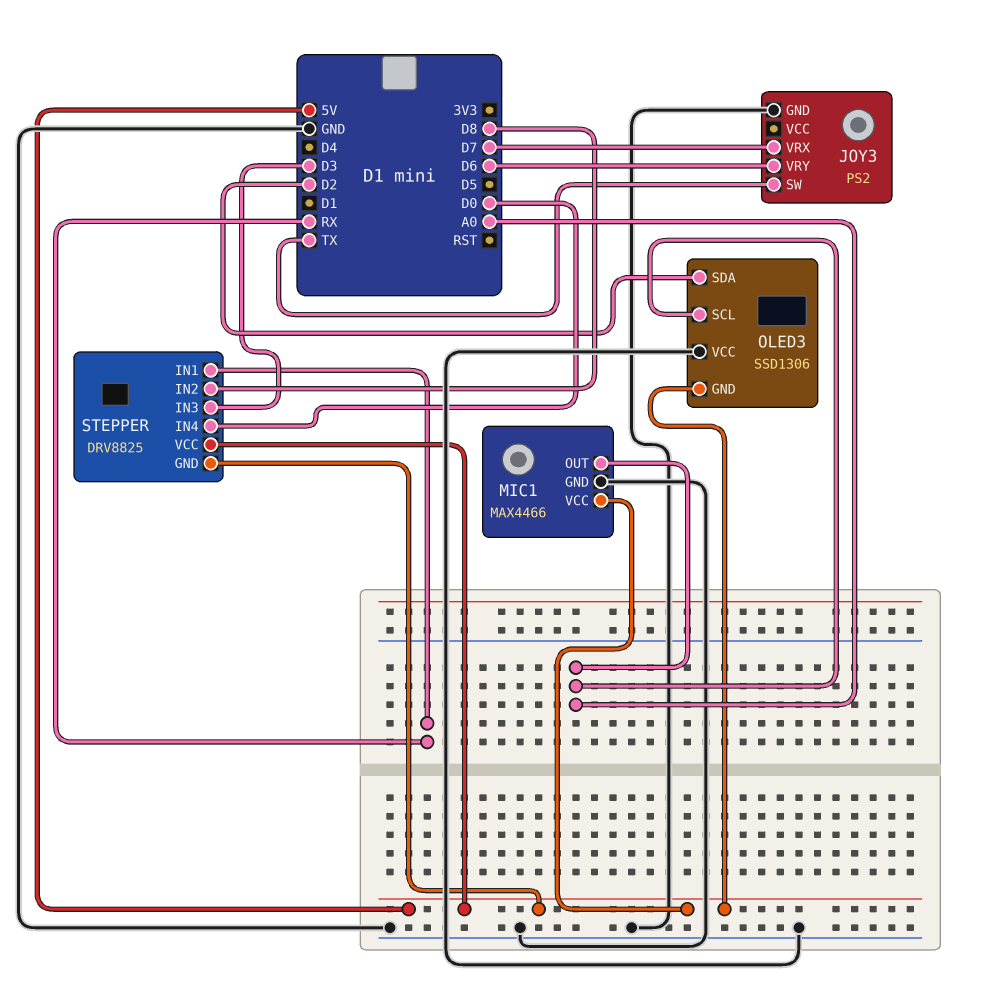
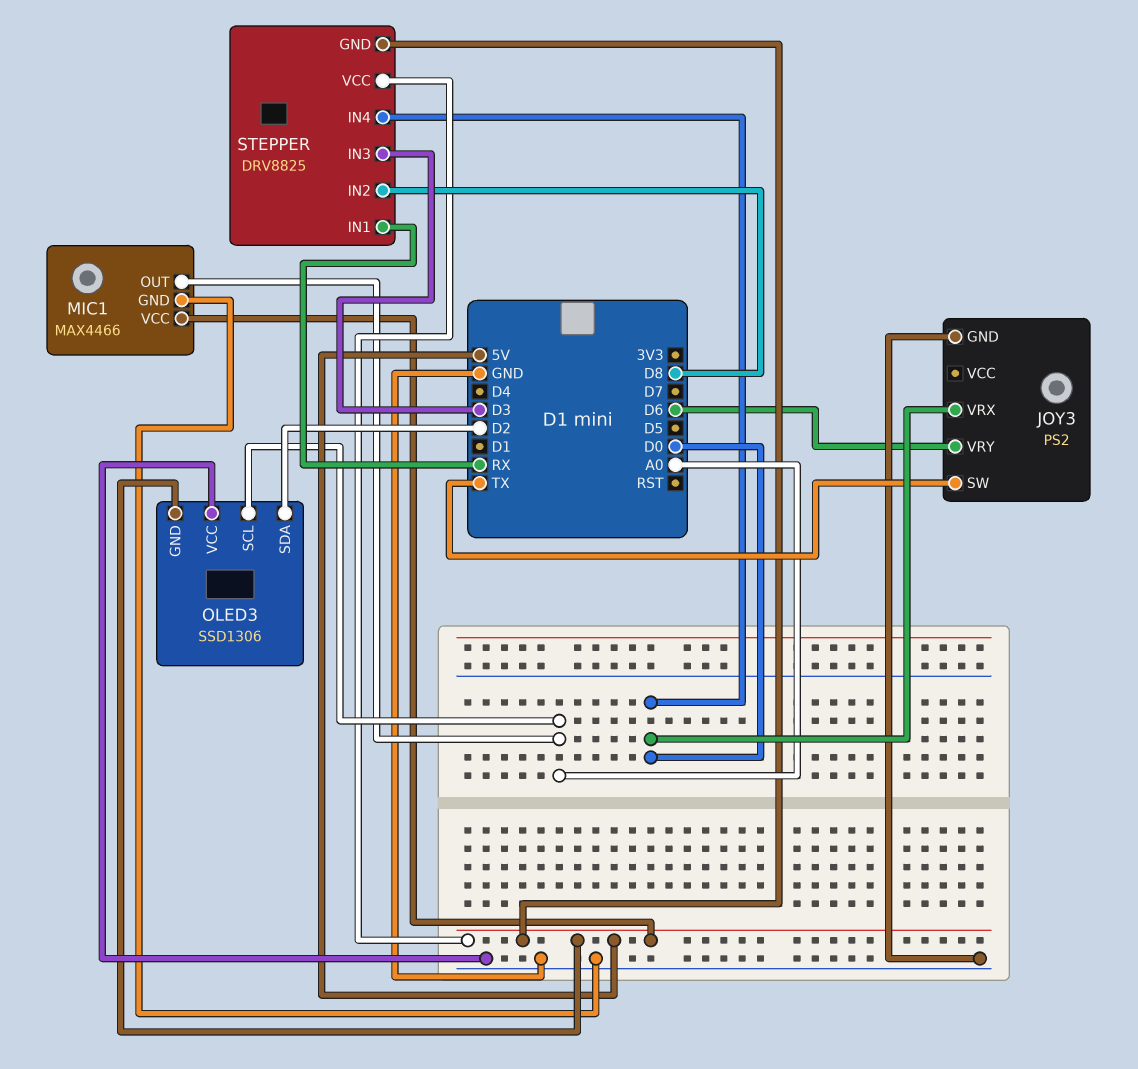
JOY3 pin VRX: D7 -> D0

